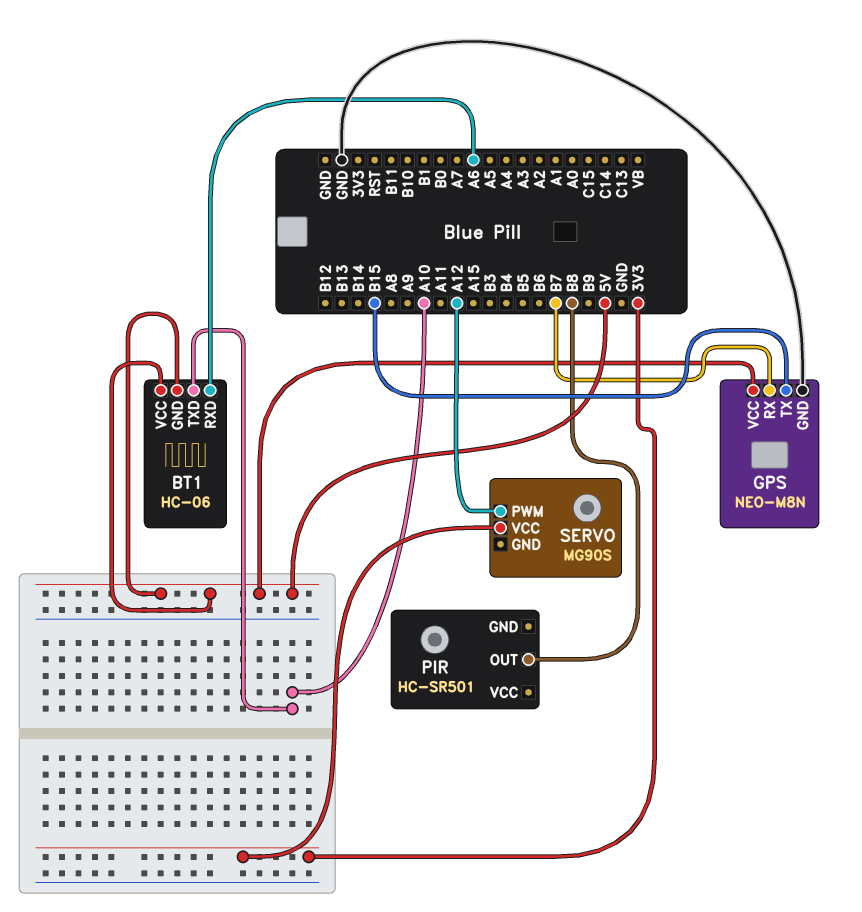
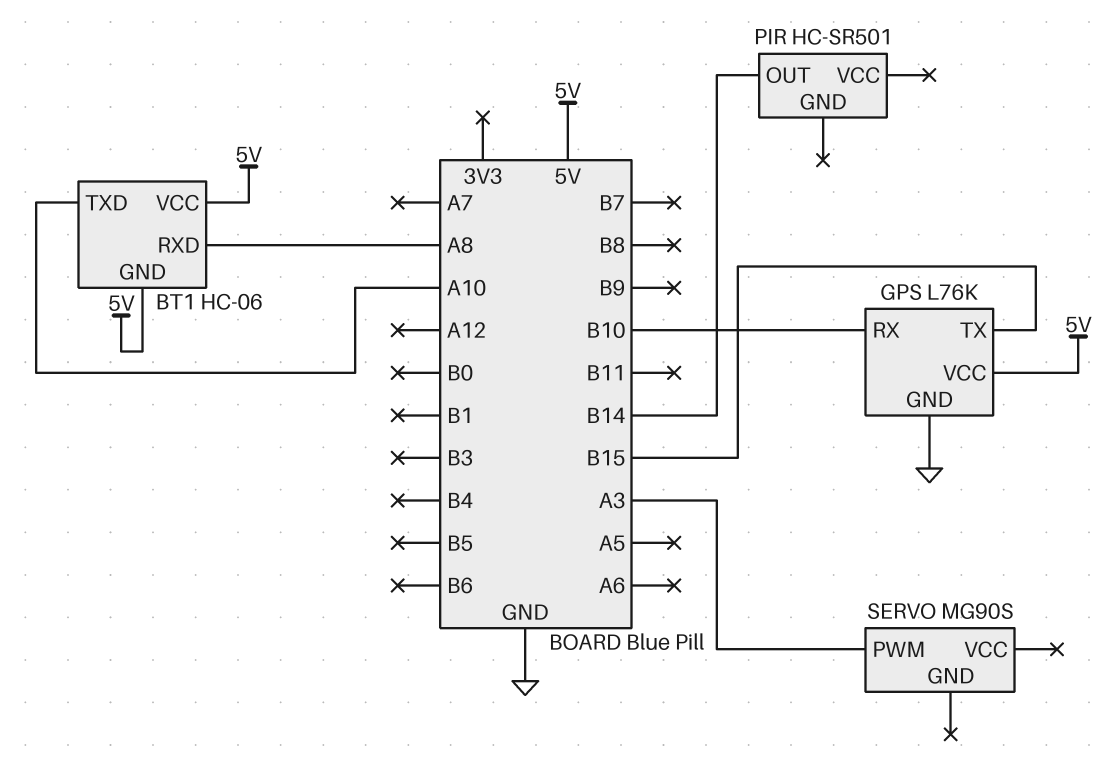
BT1 pin RXD: A6 -> A8
GPS: NEO-M8N -> L76K
GPS pin RX: B7 -> B10
PIR pin OUT: B8 -> B14
SERVO pin PWM: A12 -> A3
SERVO pin VCC: 3V3 -> none

